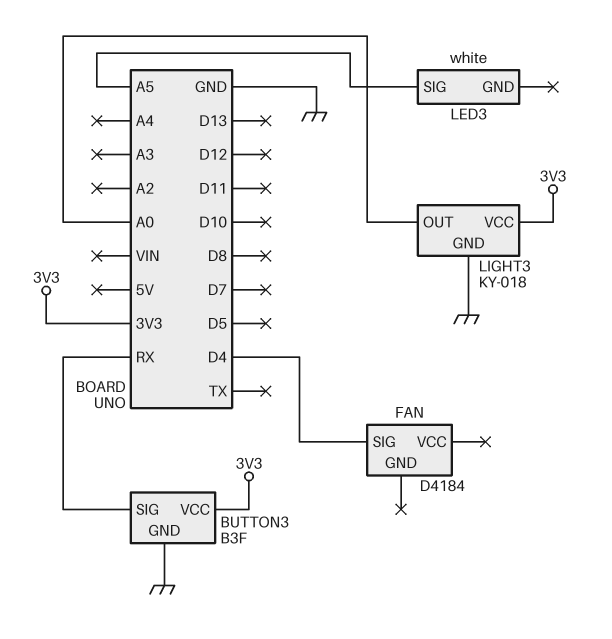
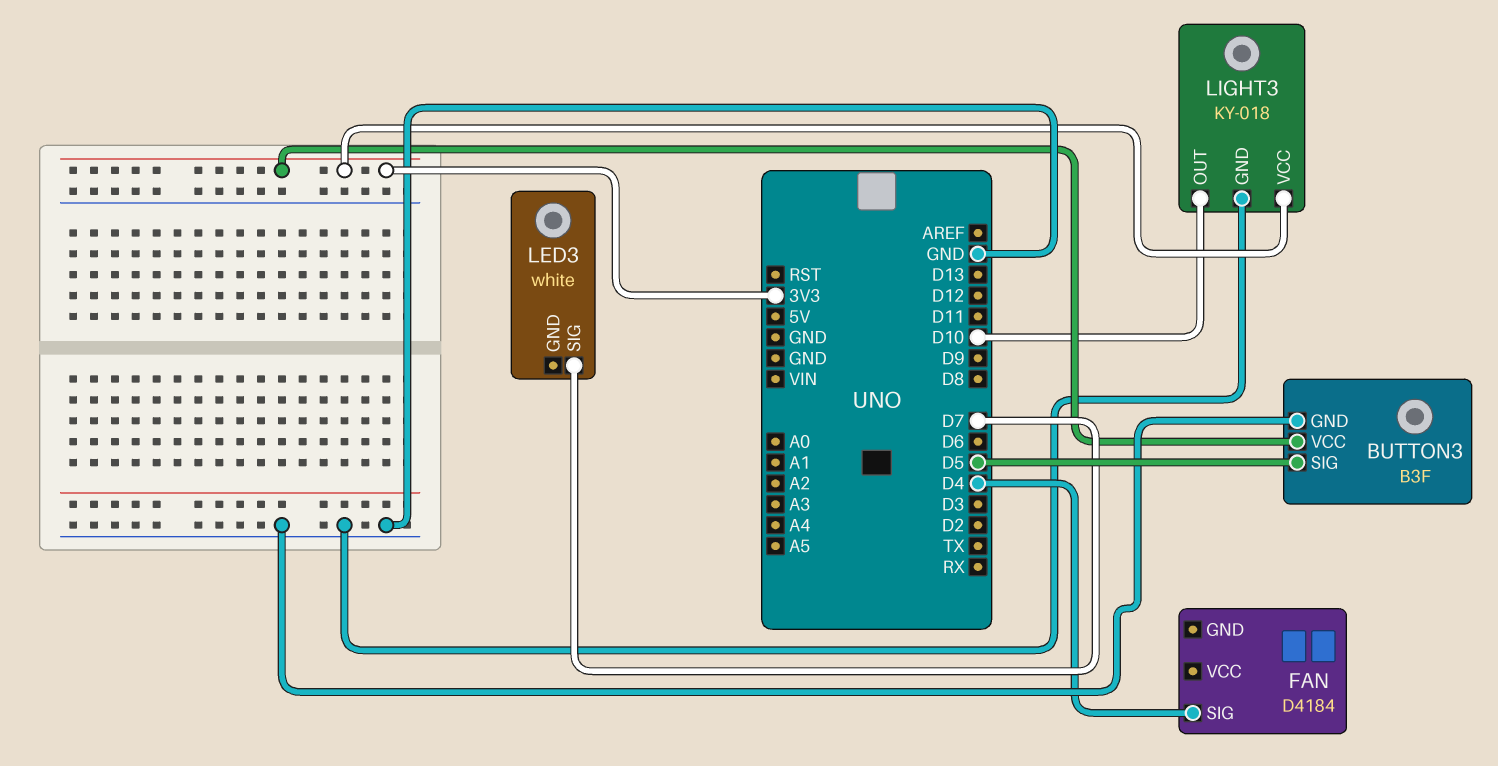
BUTTON3 pin SIG: RX -> D5
LED3 pin SIG: A5 -> D7
LIGHT3 pin OUT: A0 -> D10

